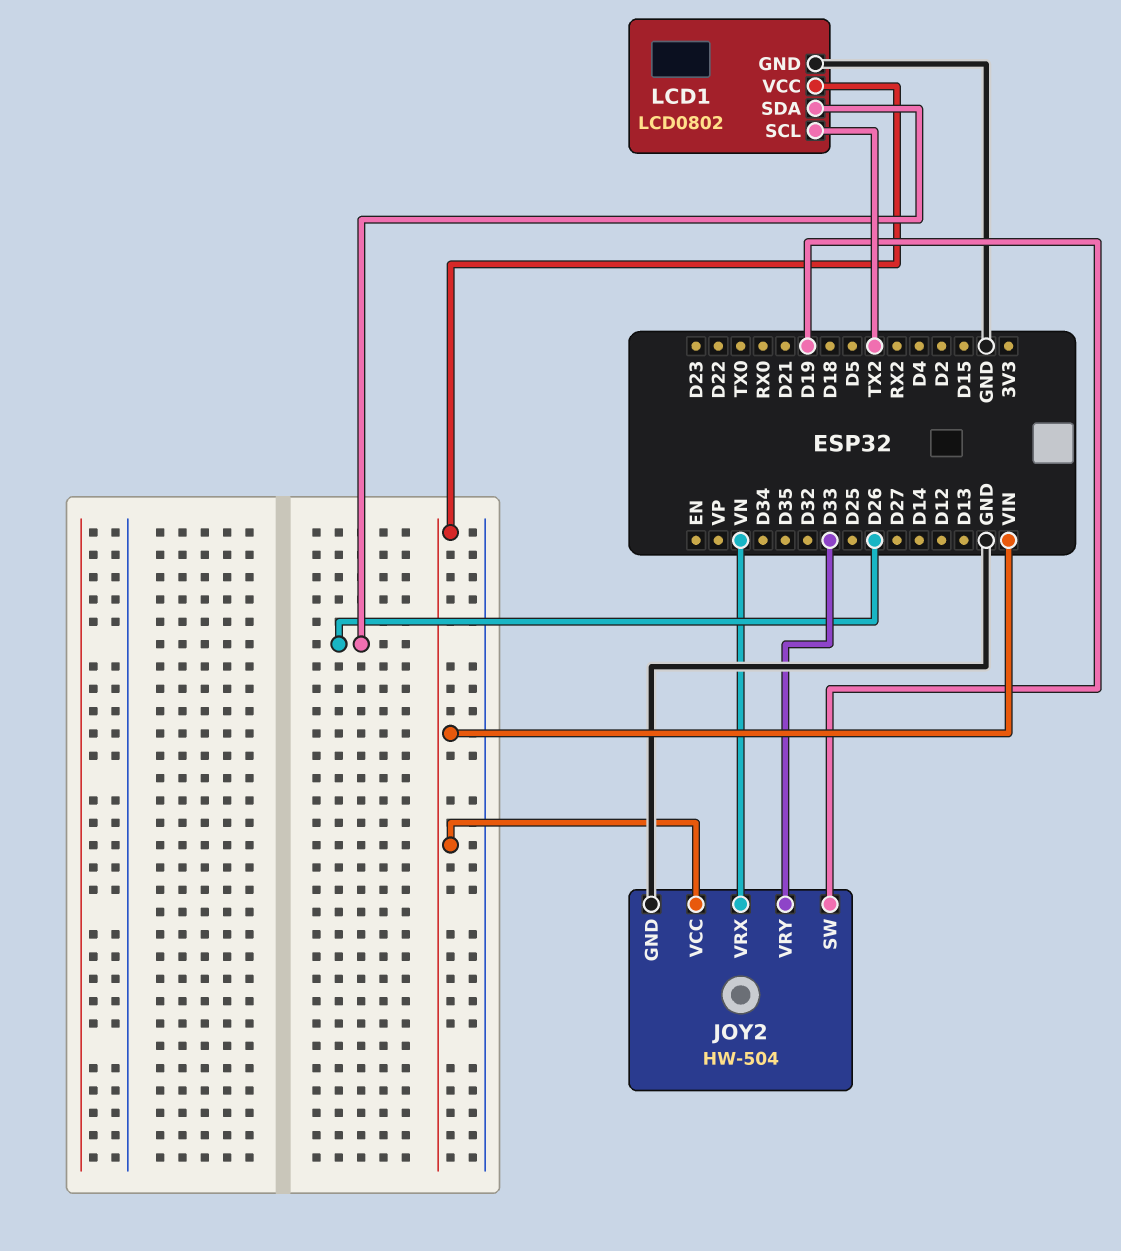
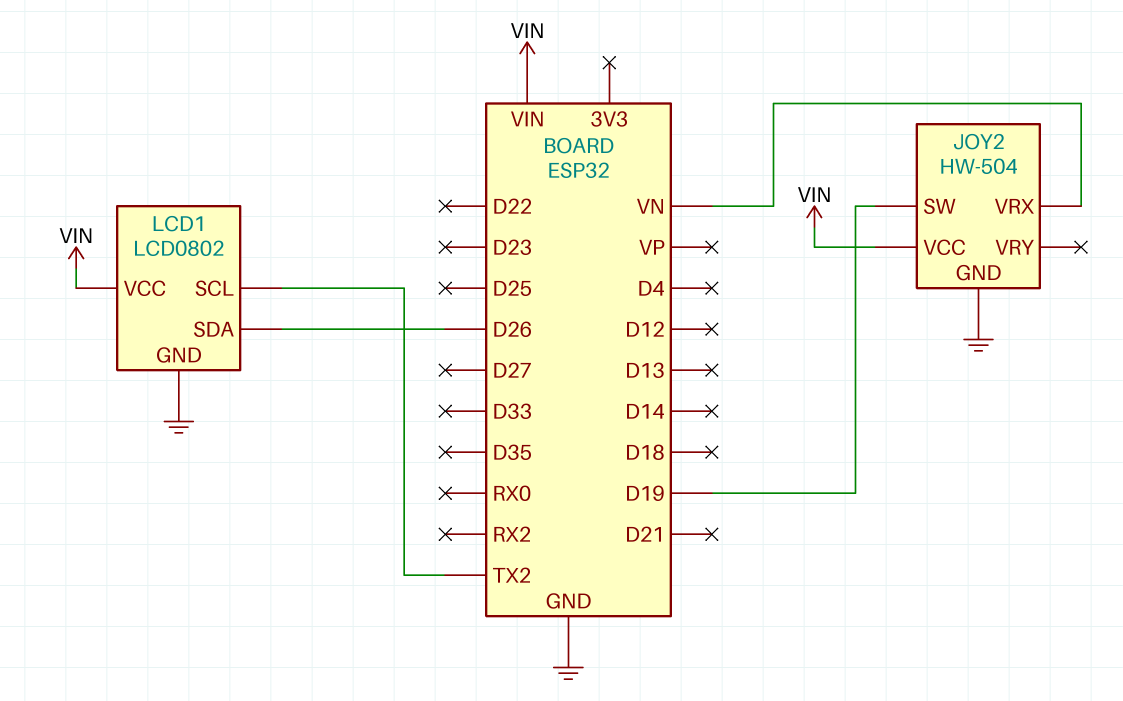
JOY2 pin VRY: D33 -> none

